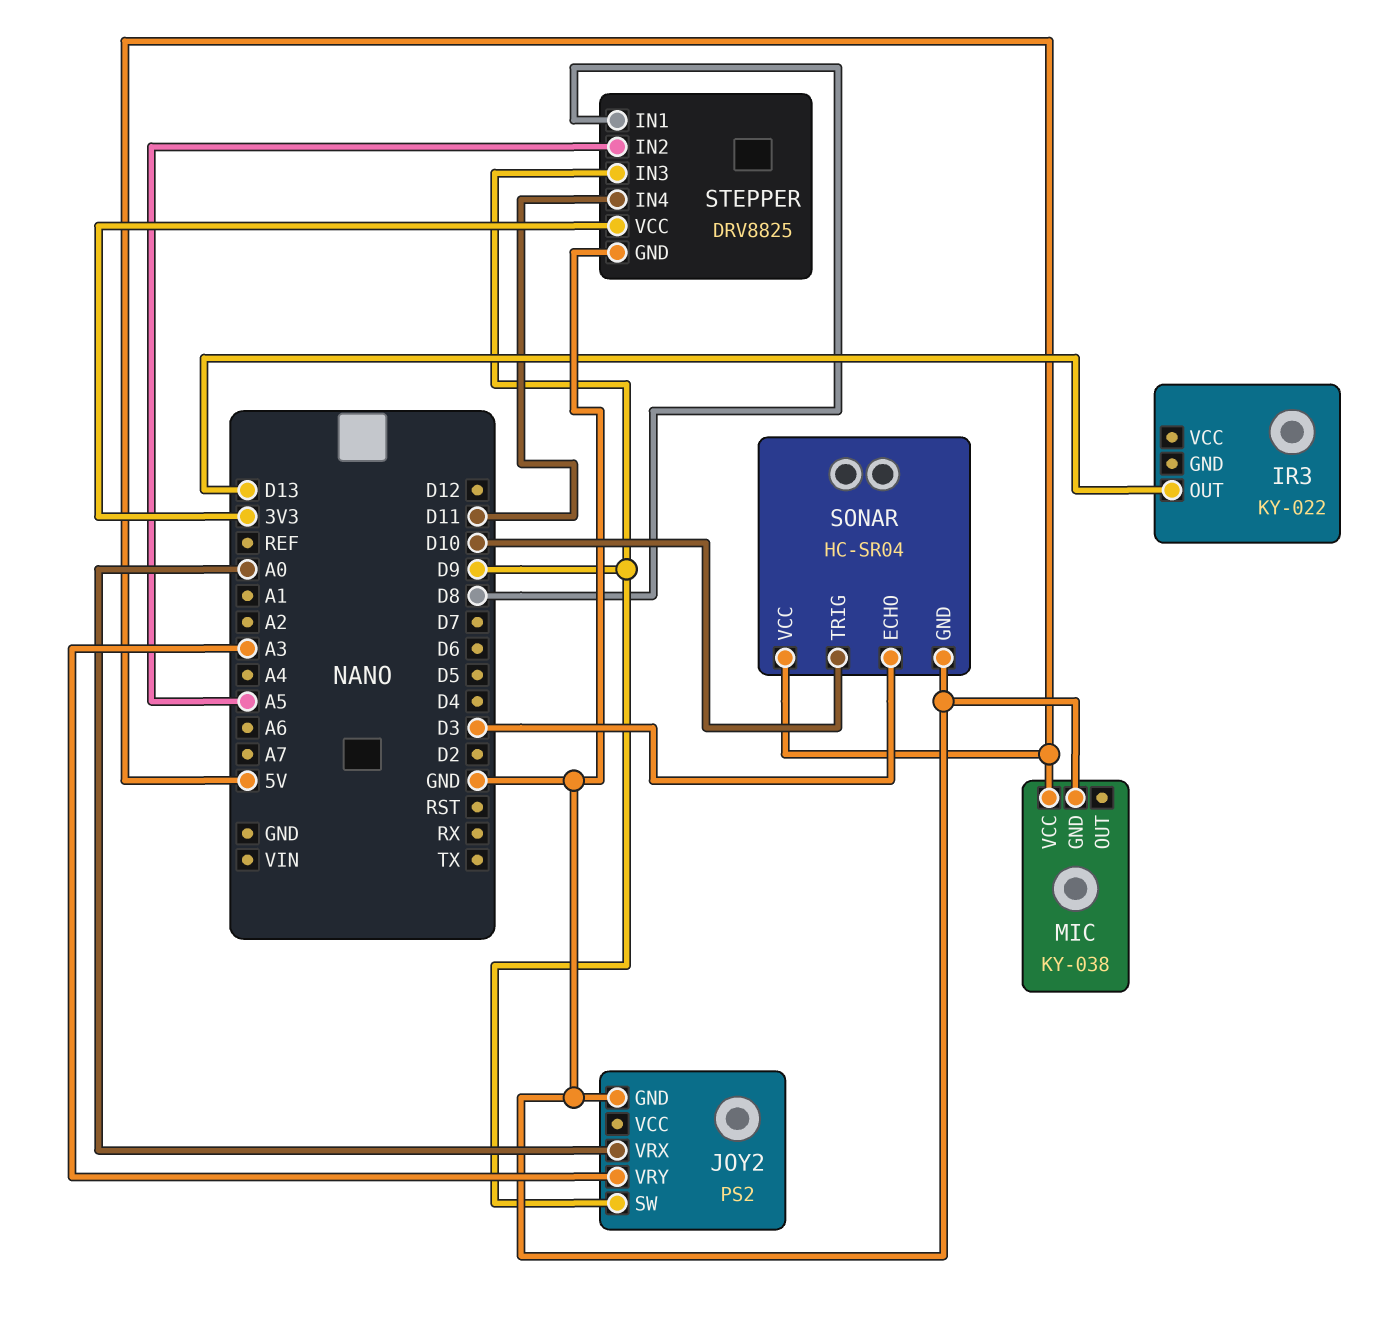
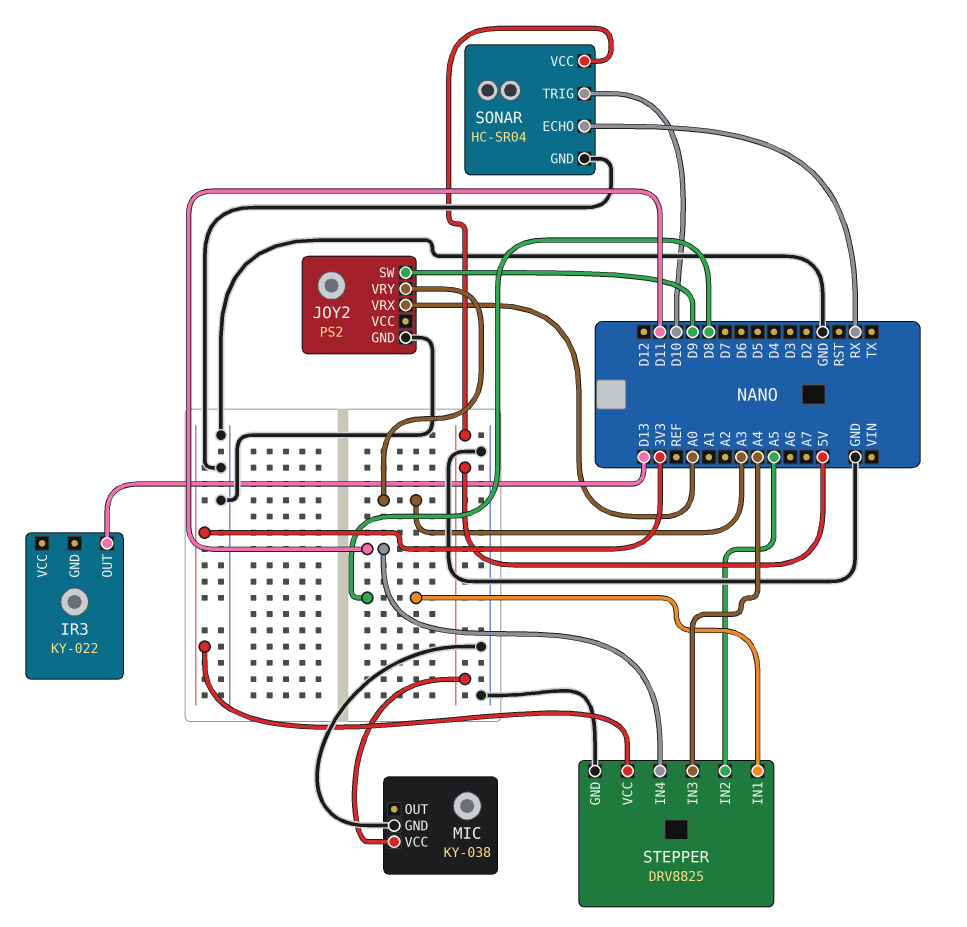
SONAR pin ECHO: D3 -> RX
STEPPER pin IN3: D9 -> A4

